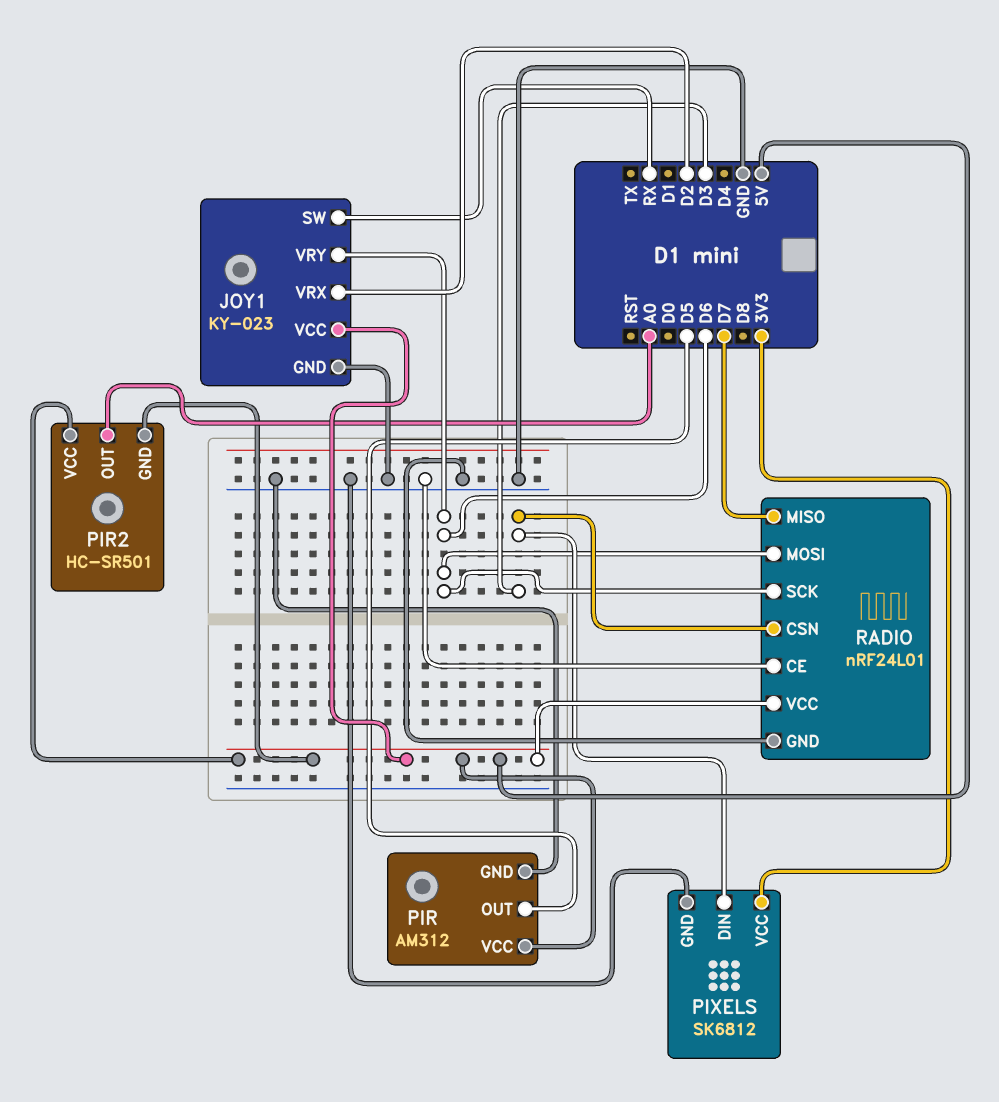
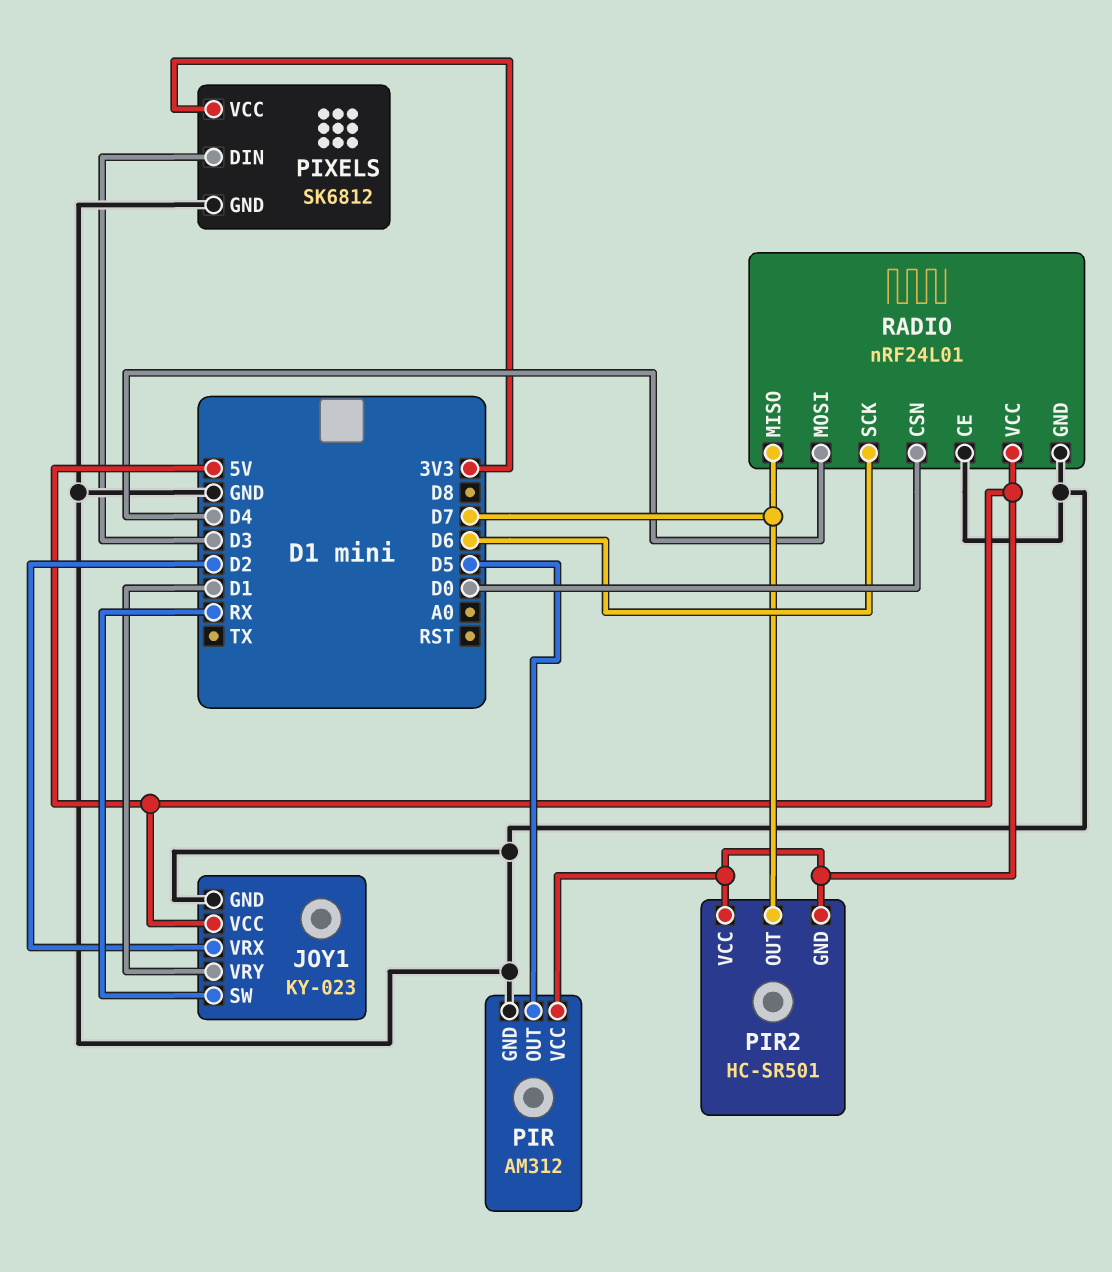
JOY1 pin VRY: D6 -> D1
PIR2 pin OUT: A0 -> D7
RADIO pin CSN: D3 -> D0
RADIO pin MOSI: D6 -> D4

